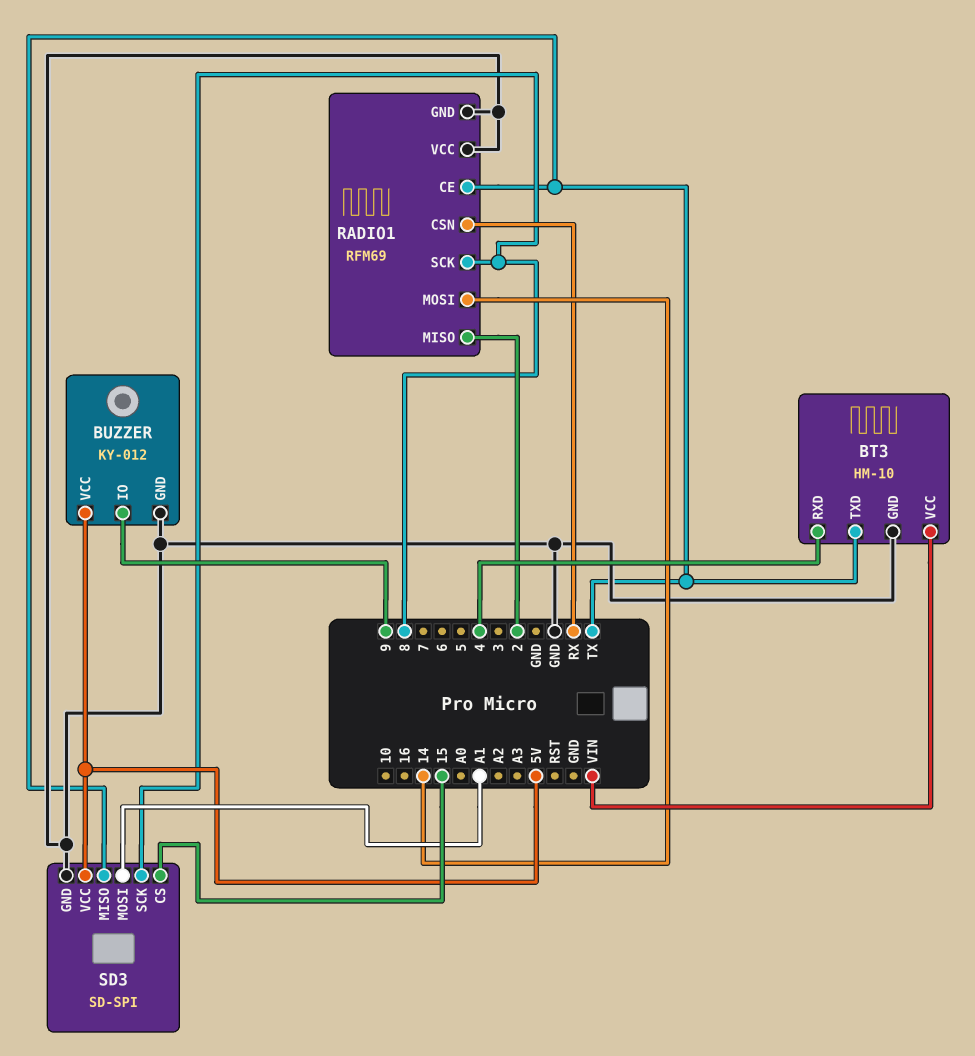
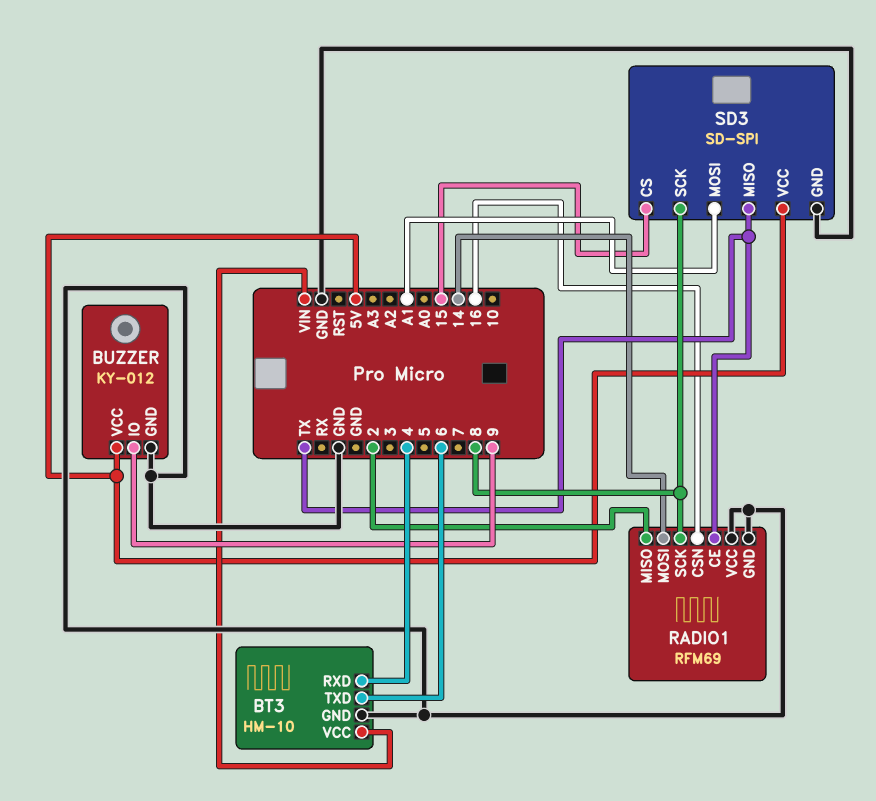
BT3 pin TXD: TX -> 6
RADIO1 pin CSN: RX -> 16

